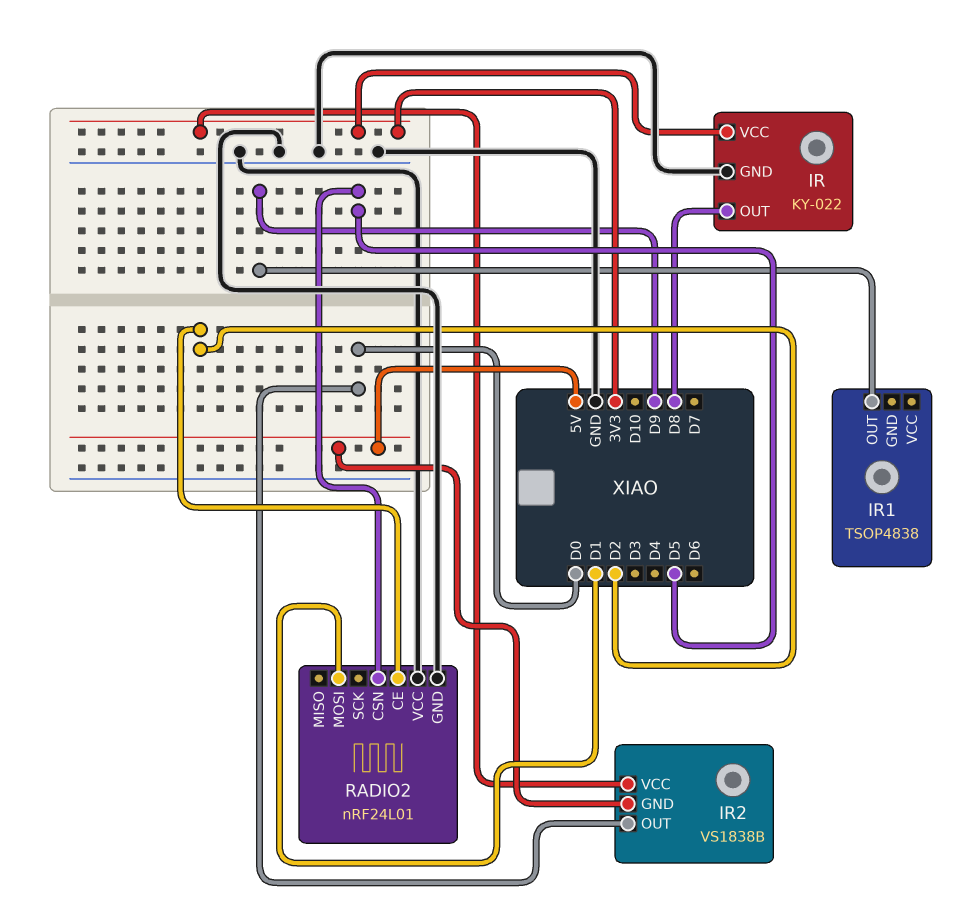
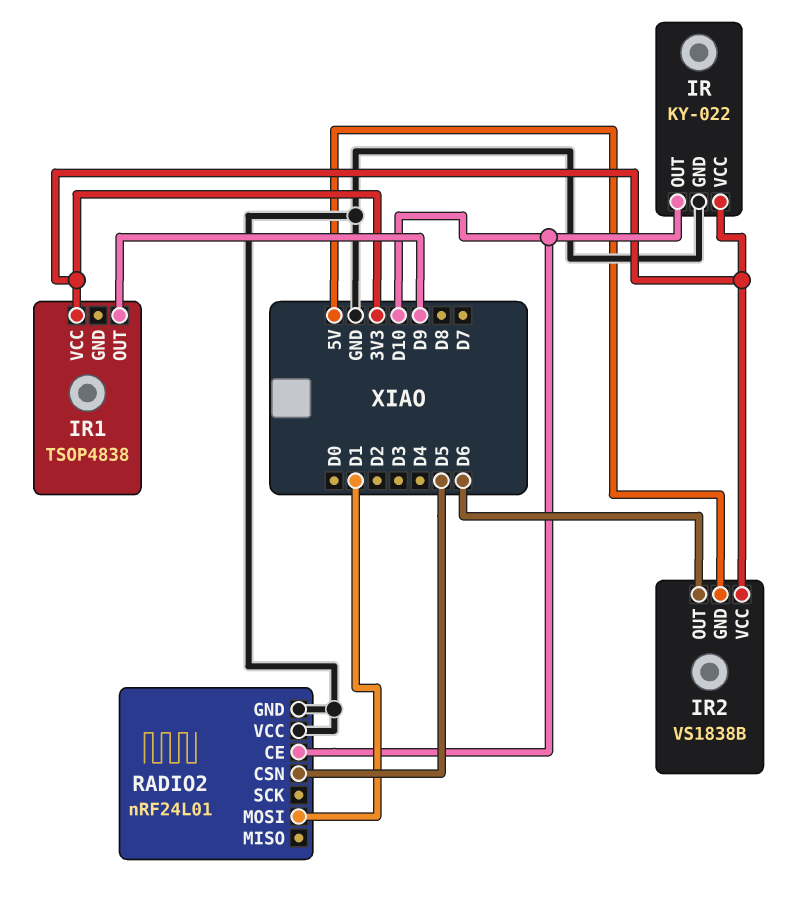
IR pin OUT: D8 -> D10
IR1 pin VCC: none -> 3V3
IR2 pin OUT: D0 -> D6
RADIO2 pin CE: D2 -> D10

